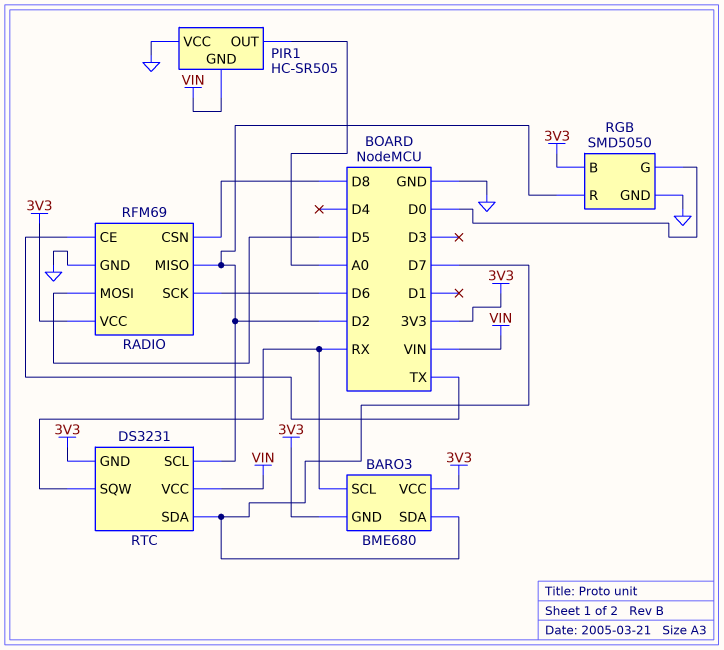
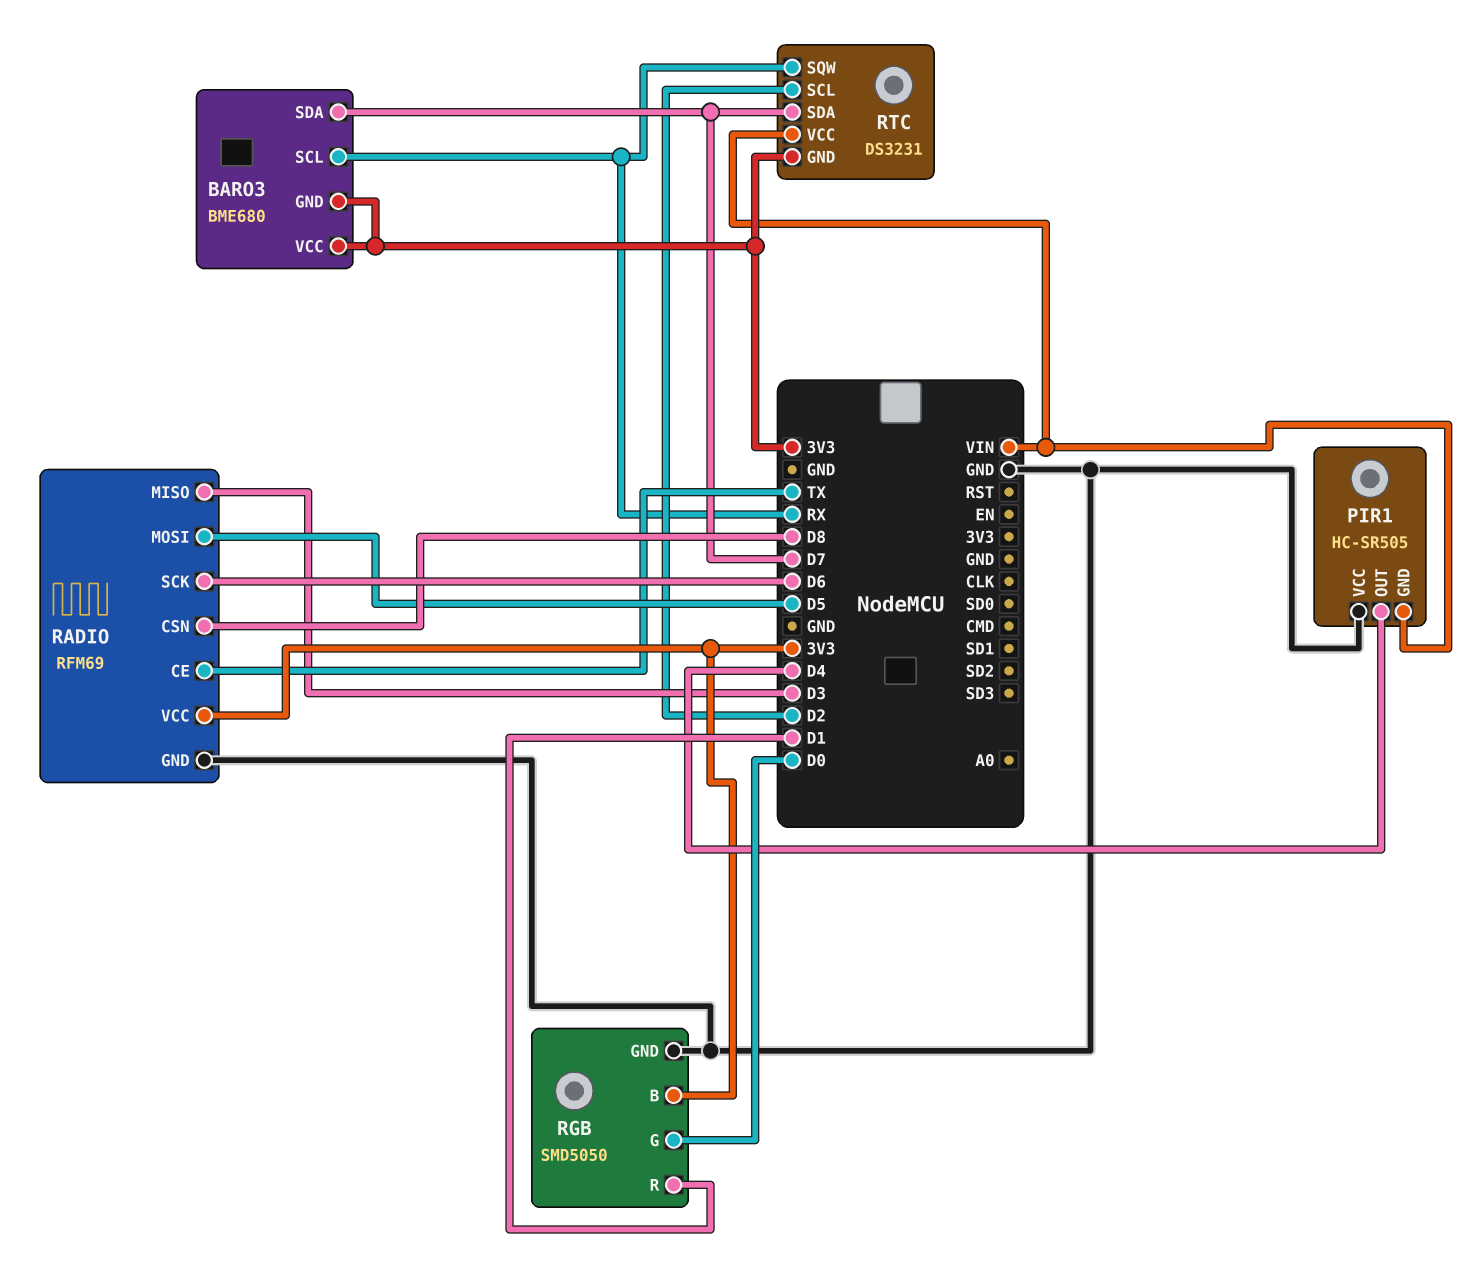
PIR1 pin OUT: A0 -> D4
RADIO pin MISO: D2 -> D3
RGB pin R: D2 -> D1

